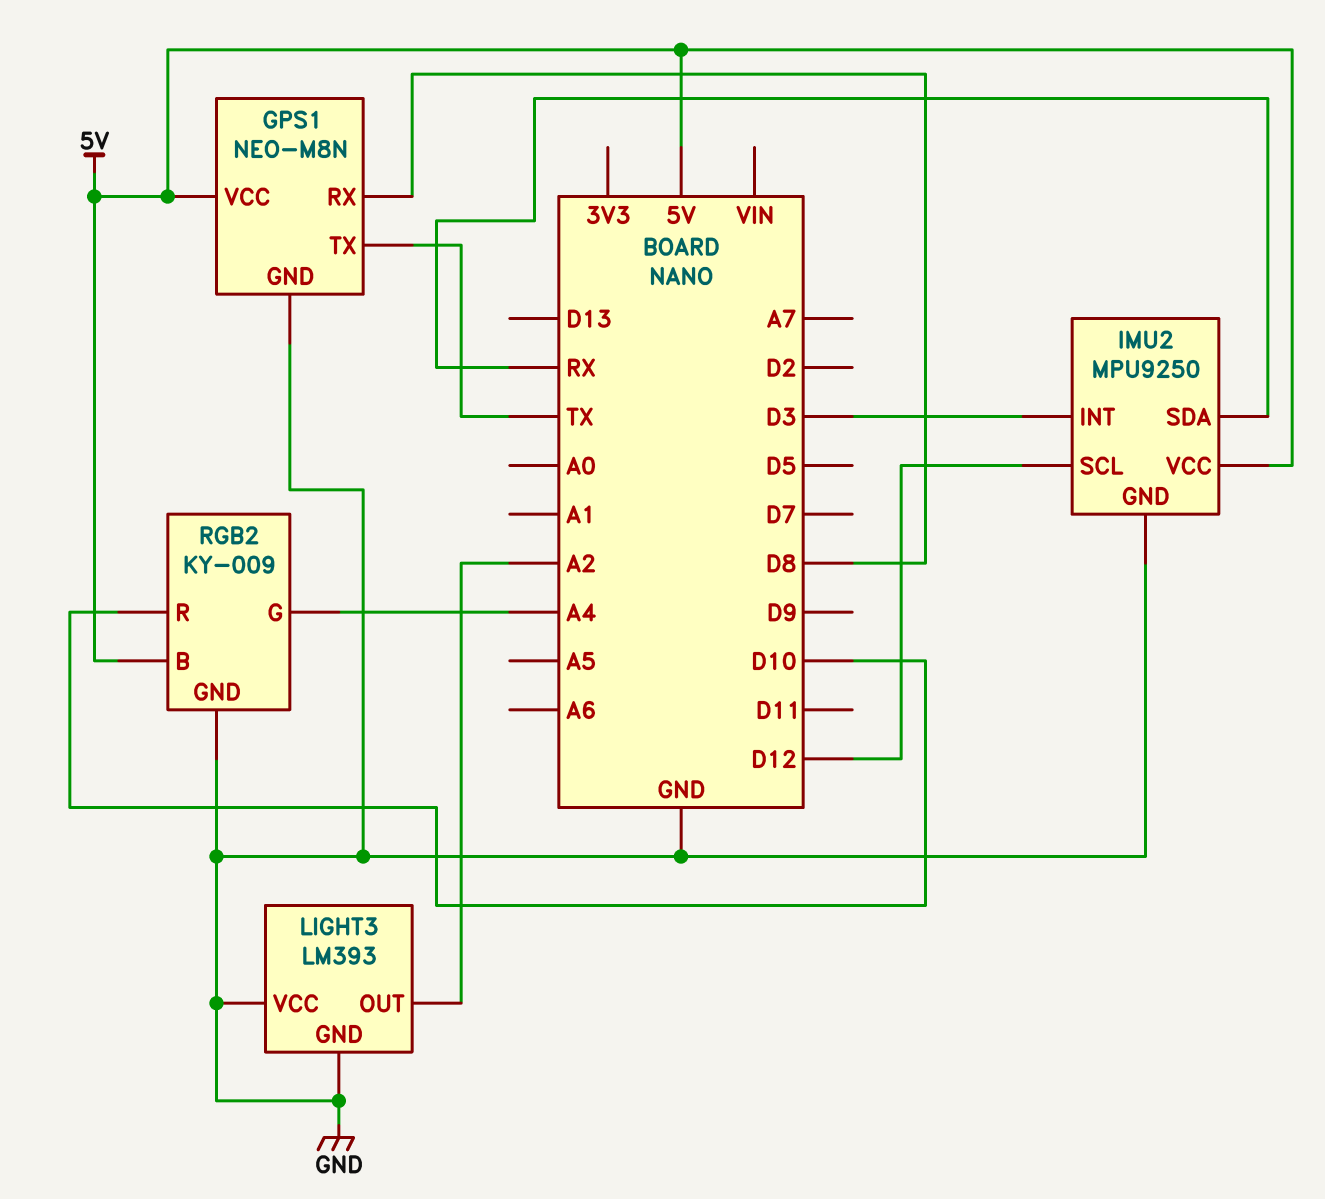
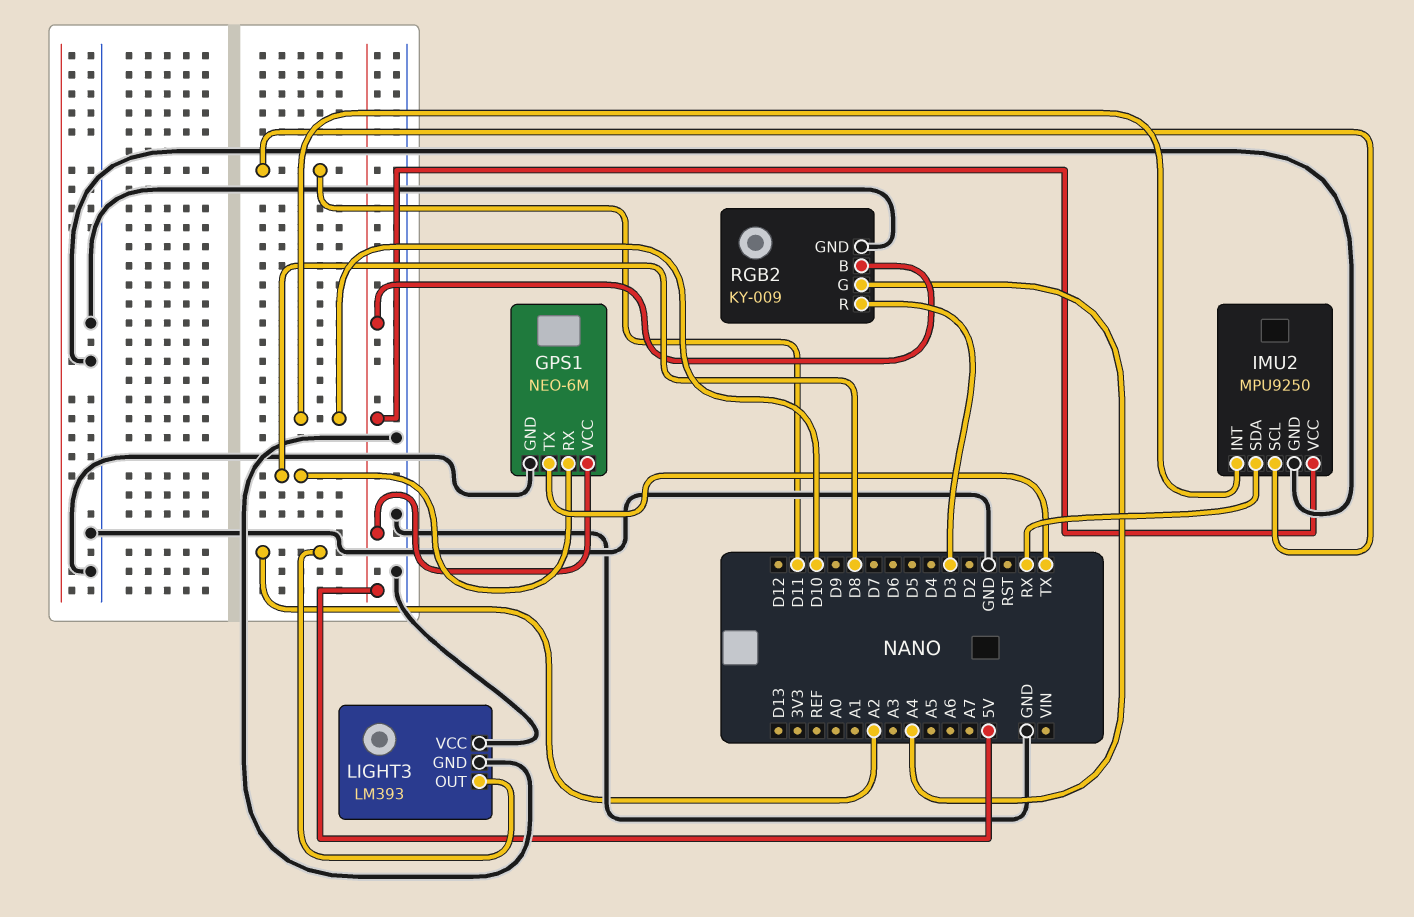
GPS1: NEO-M8N -> NEO-6M
IMU2 pin INT: D3 -> D10
IMU2 pin SCL: D12 -> D11
RGB2 pin R: D10 -> D3

